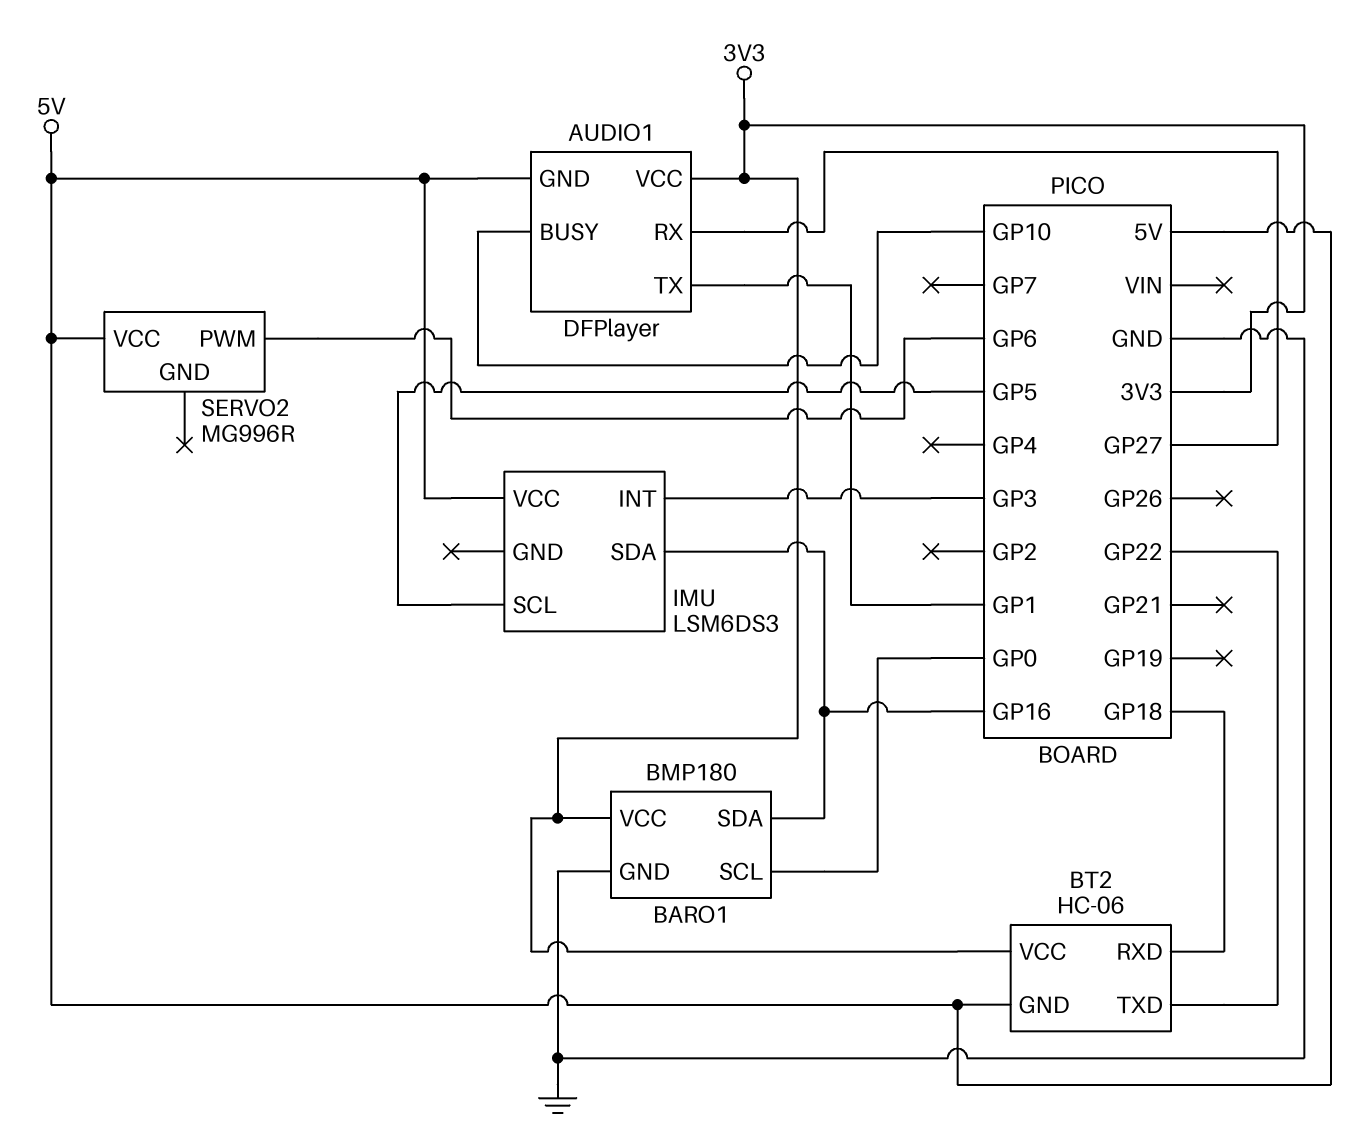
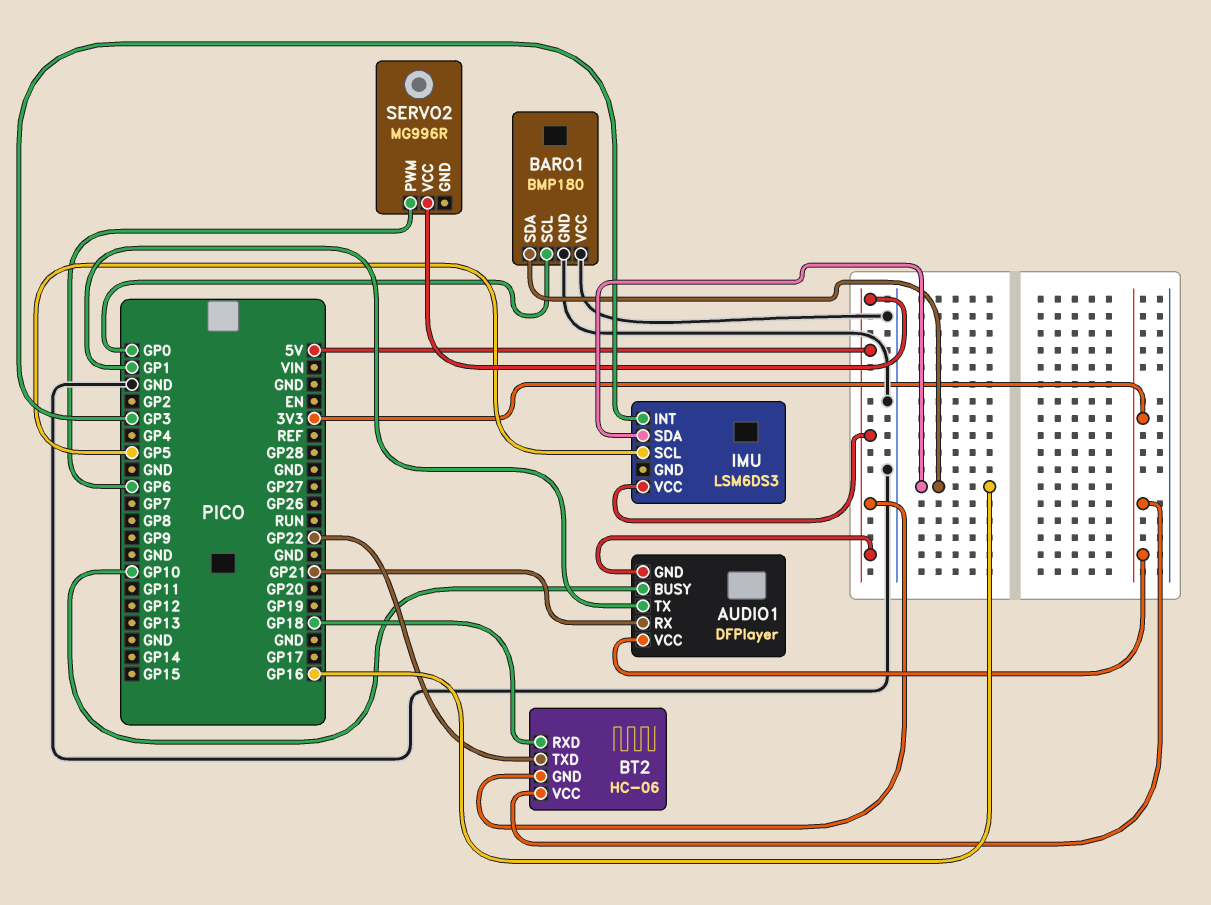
AUDIO1 pin RX: GP27 -> GP21
BARO1 pin VCC: 3V3 -> GND

